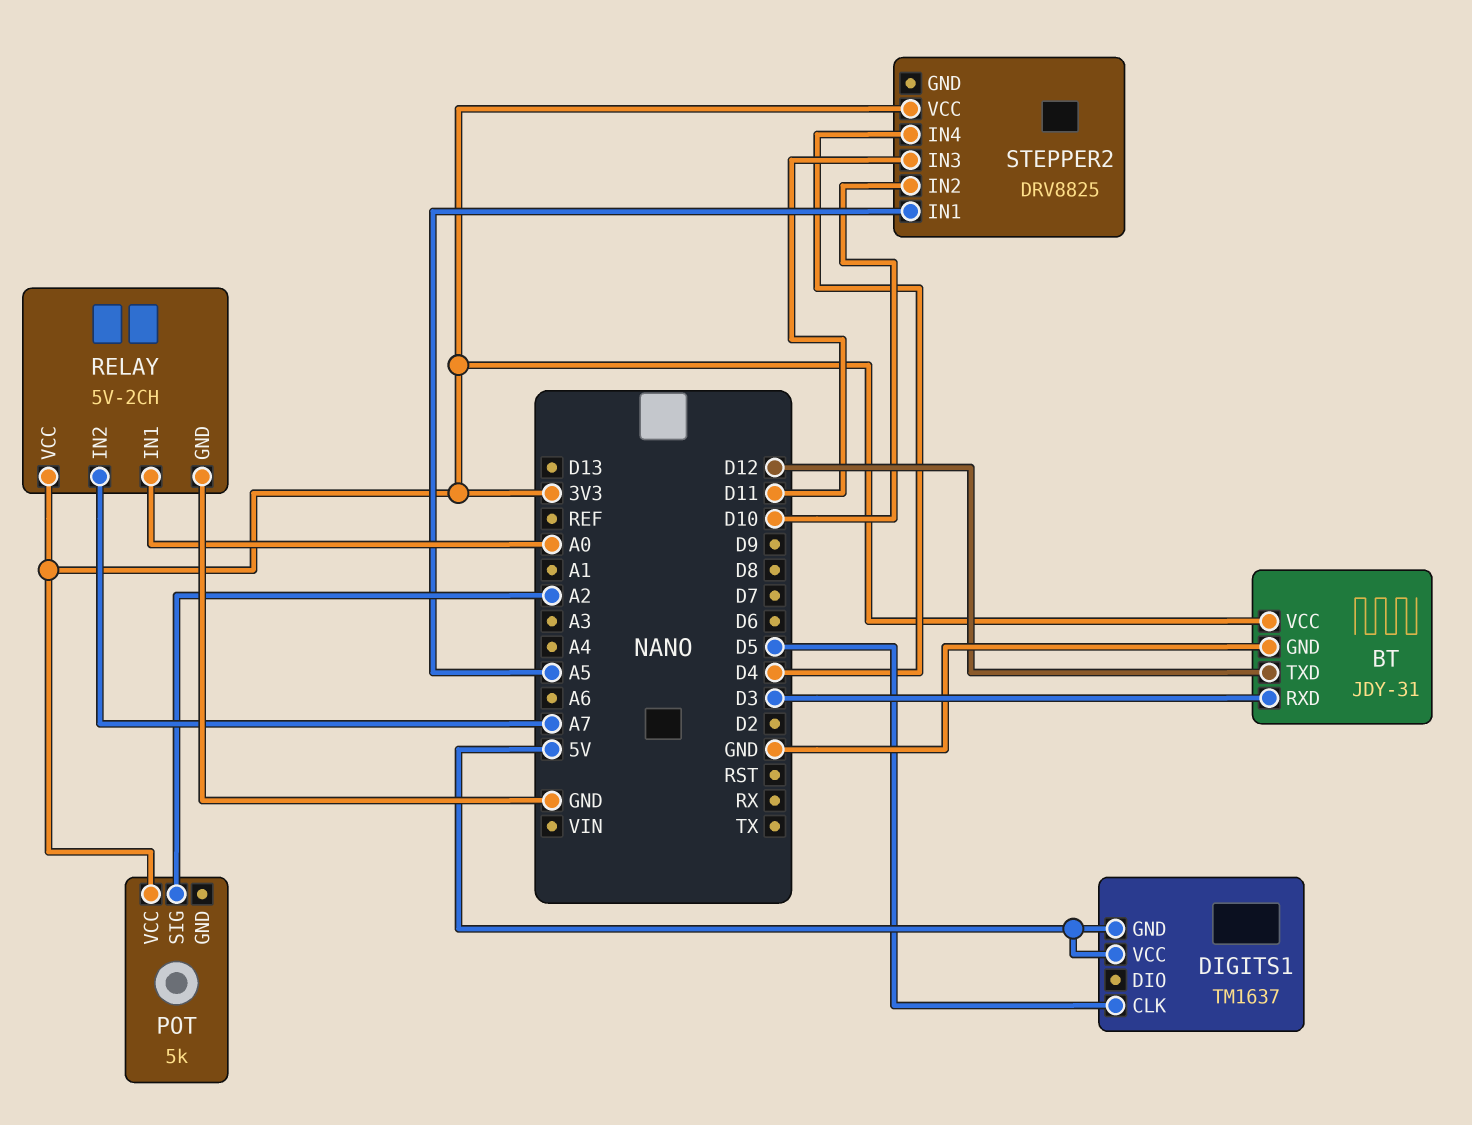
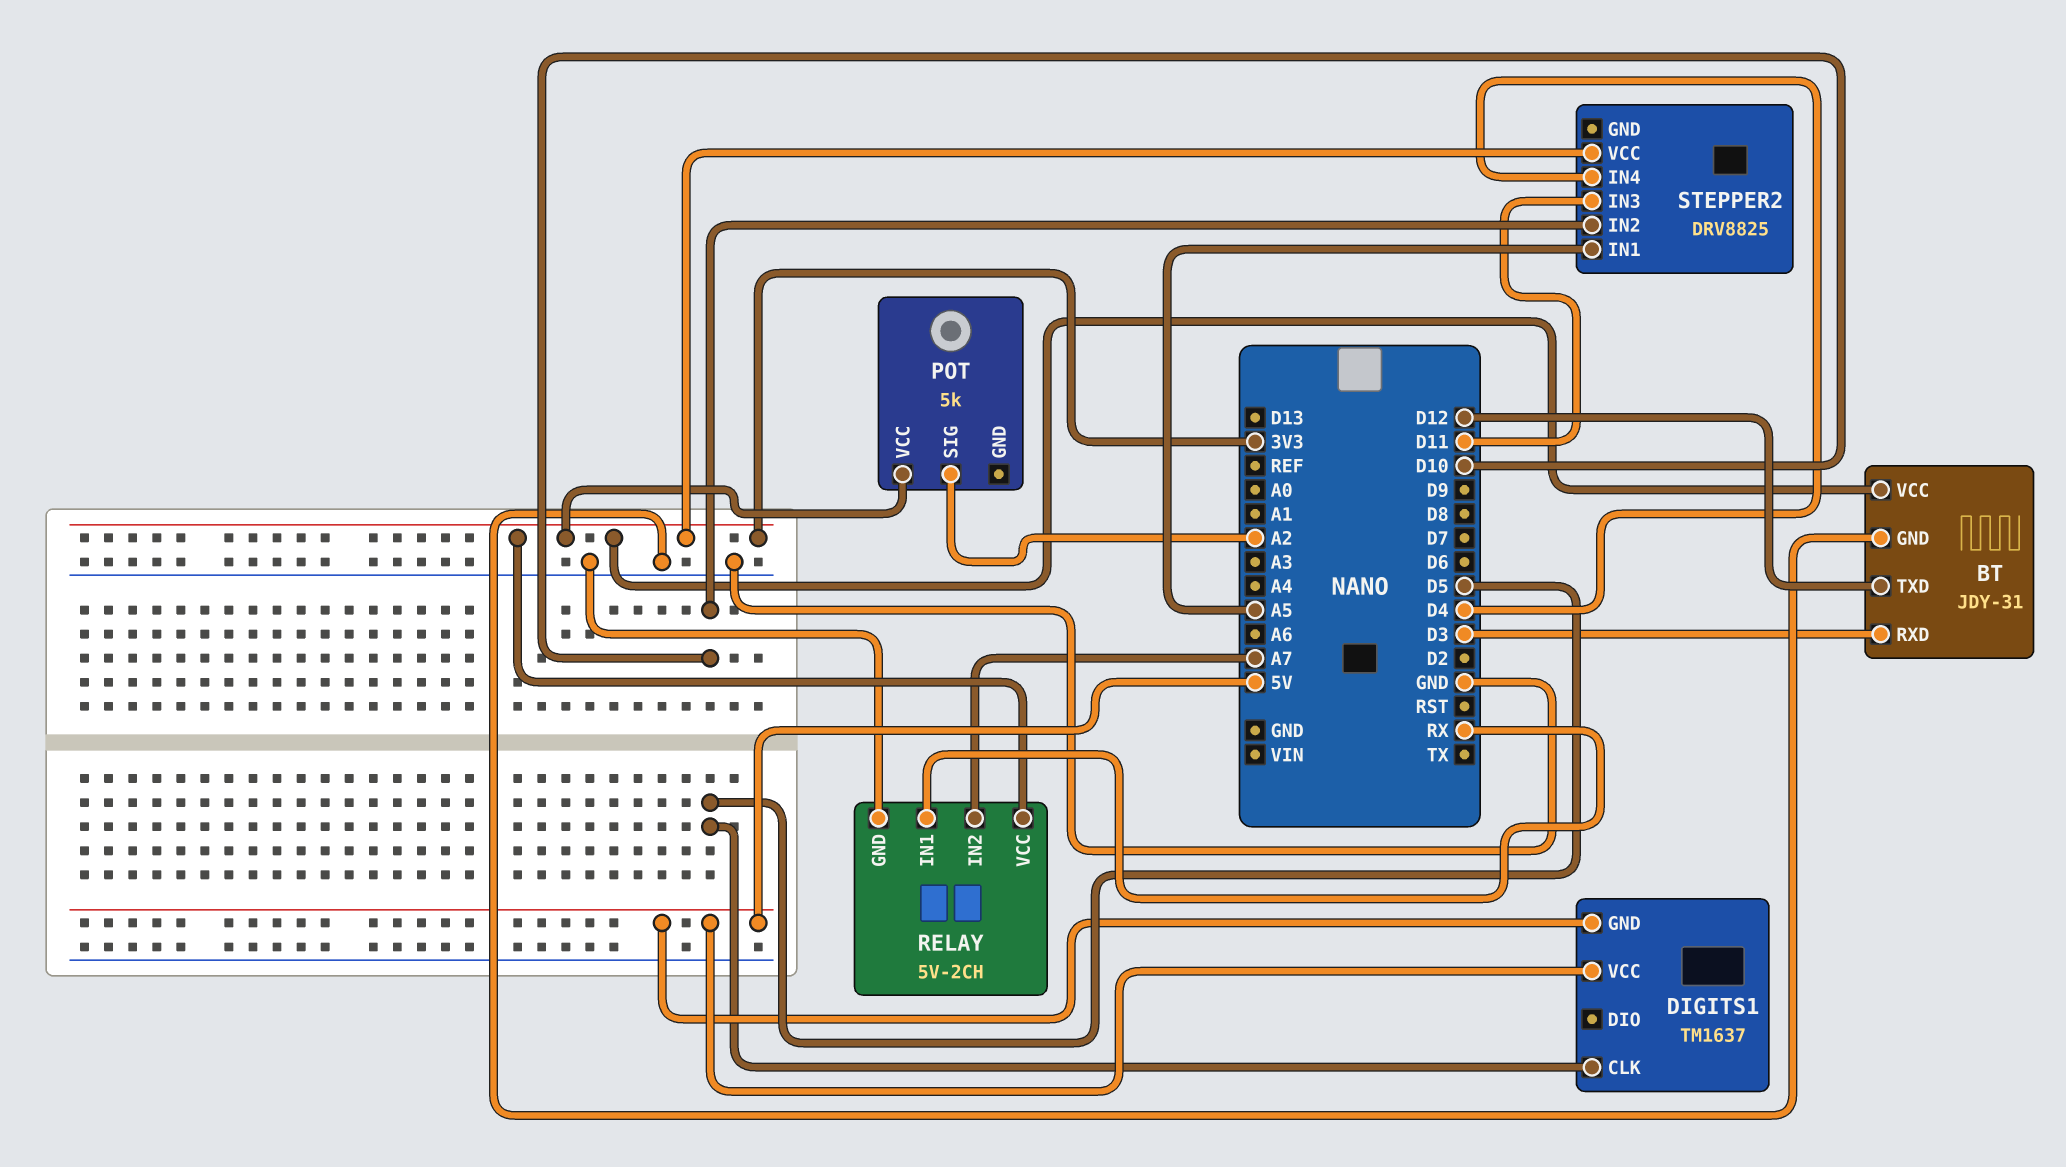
RELAY pin IN1: A0 -> RX

